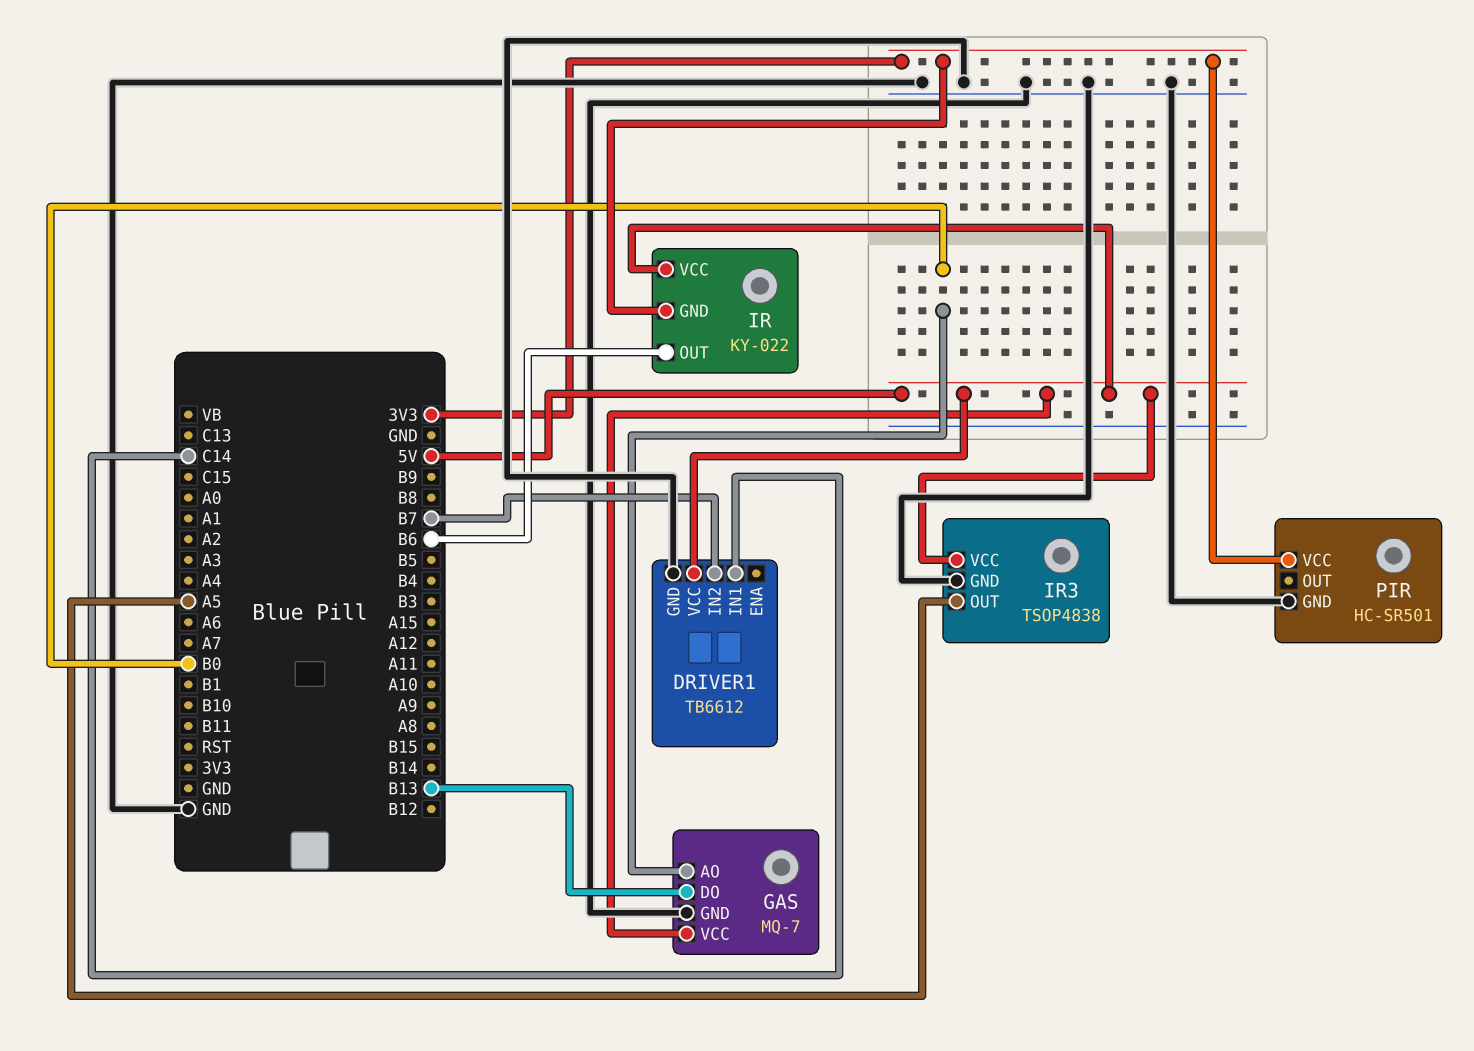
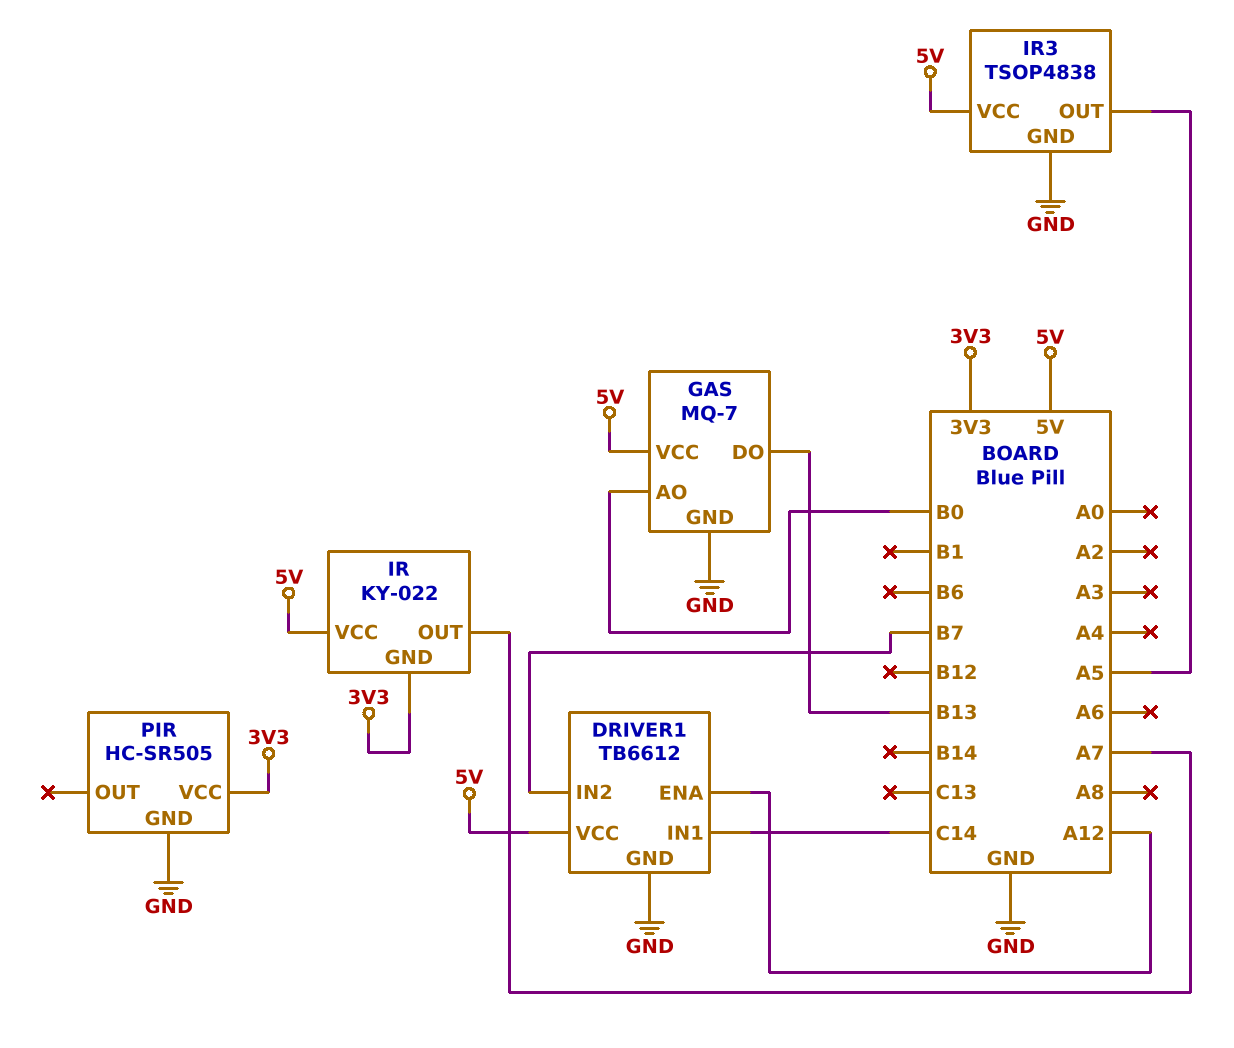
DRIVER1 pin ENA: none -> A12
IR pin OUT: B6 -> A7
PIR: HC-SR501 -> HC-SR505

